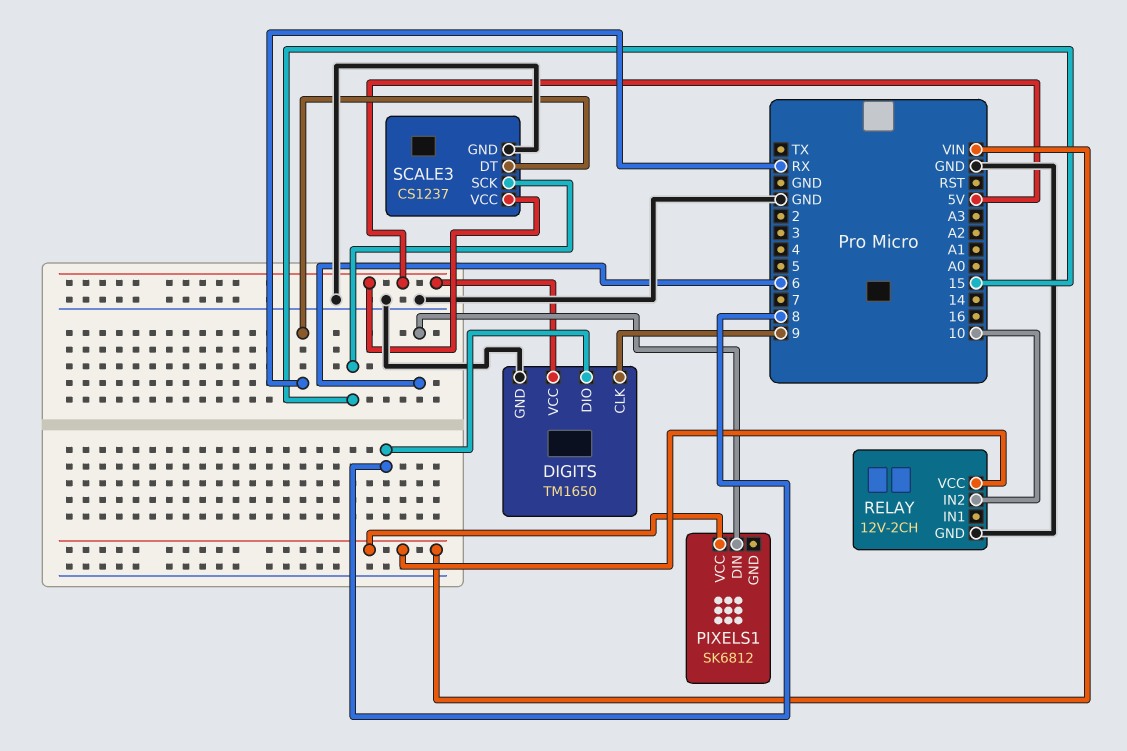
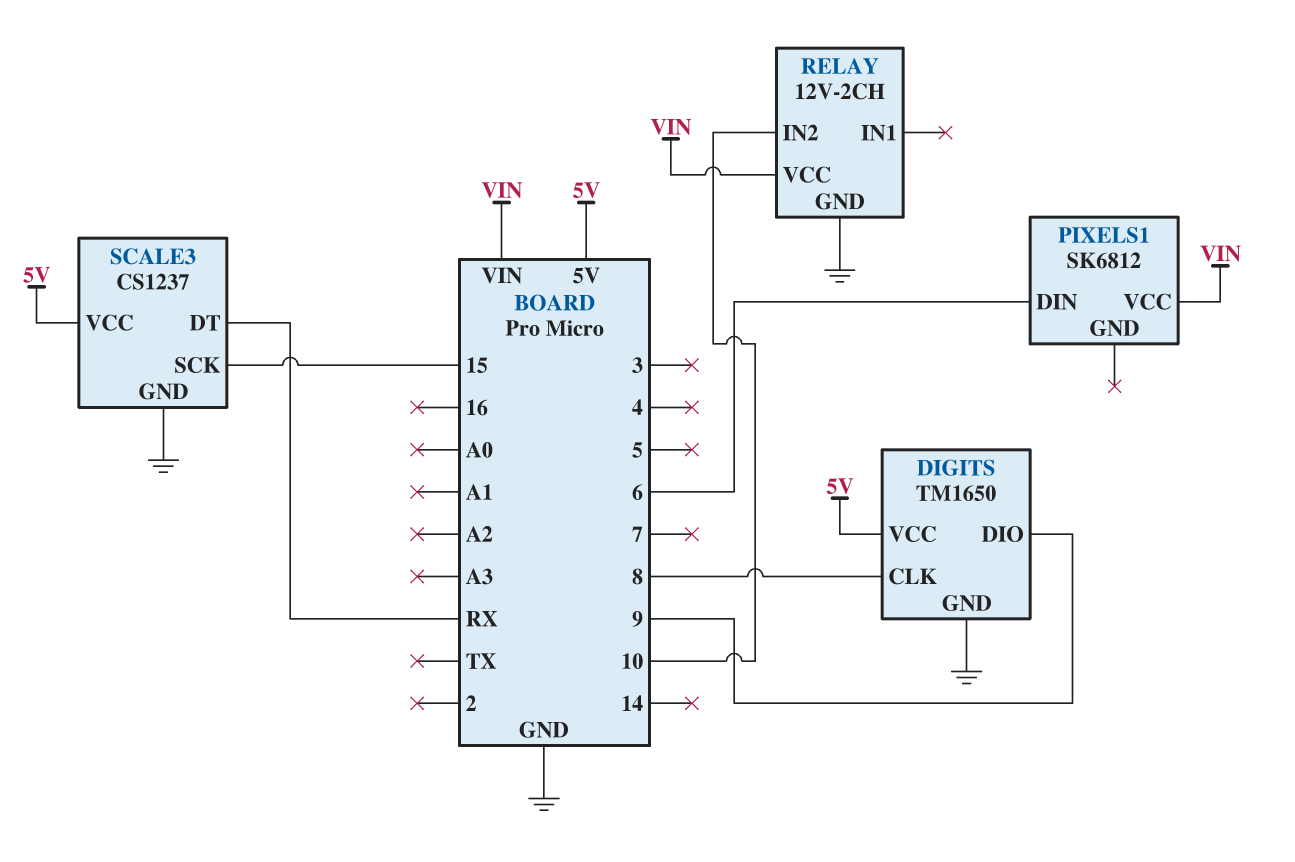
DIGITS pin CLK: 9 -> 8
DIGITS pin DIO: 8 -> 9

